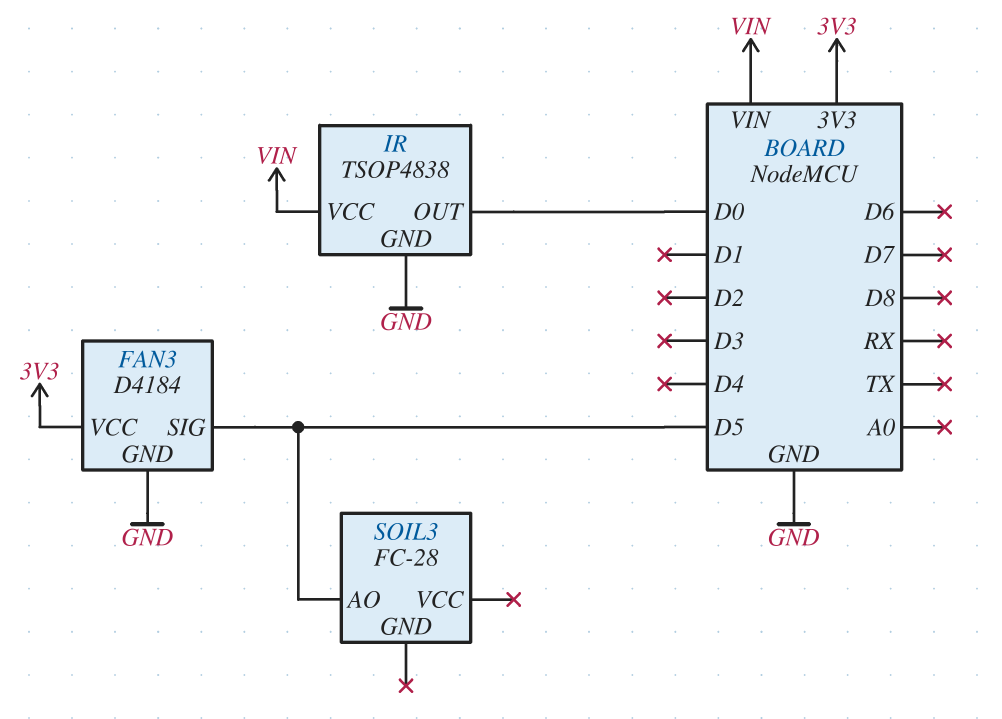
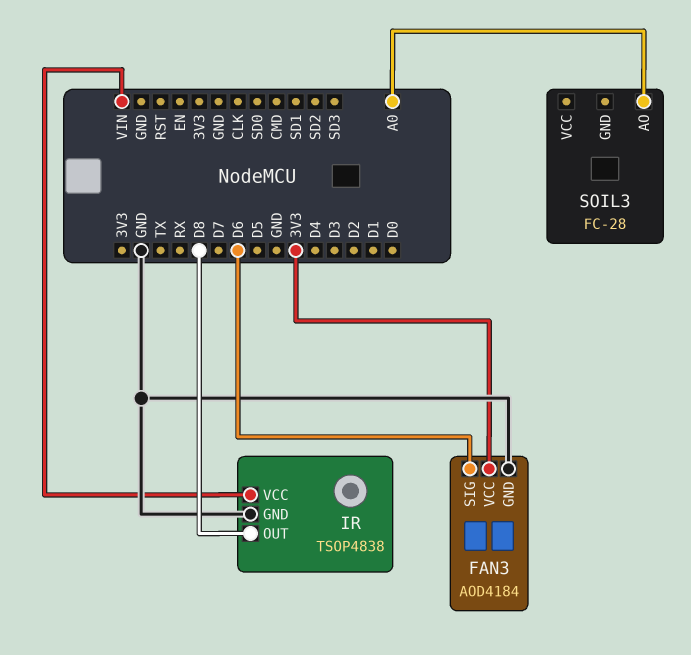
FAN3: D4184 -> AOD4184
FAN3 pin SIG: D5 -> D6
IR pin OUT: D0 -> D8
SOIL3 pin AO: D5 -> A0

